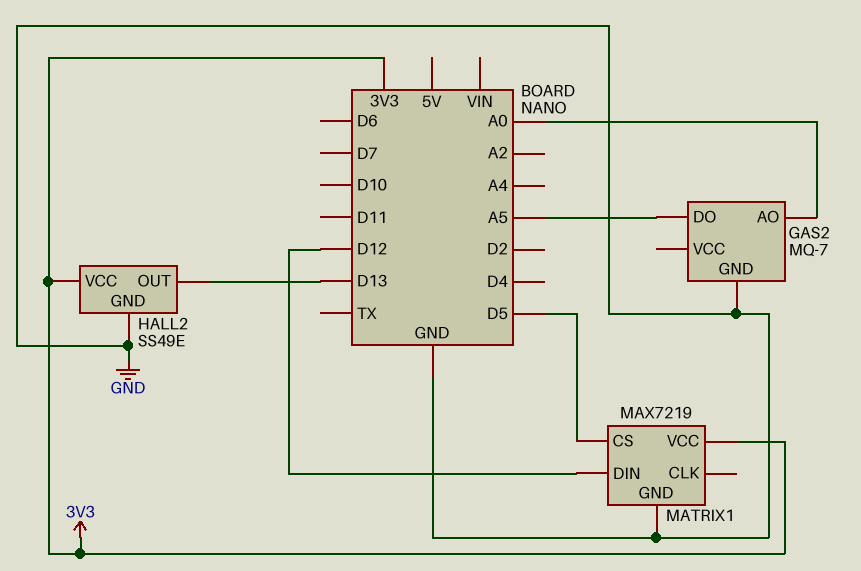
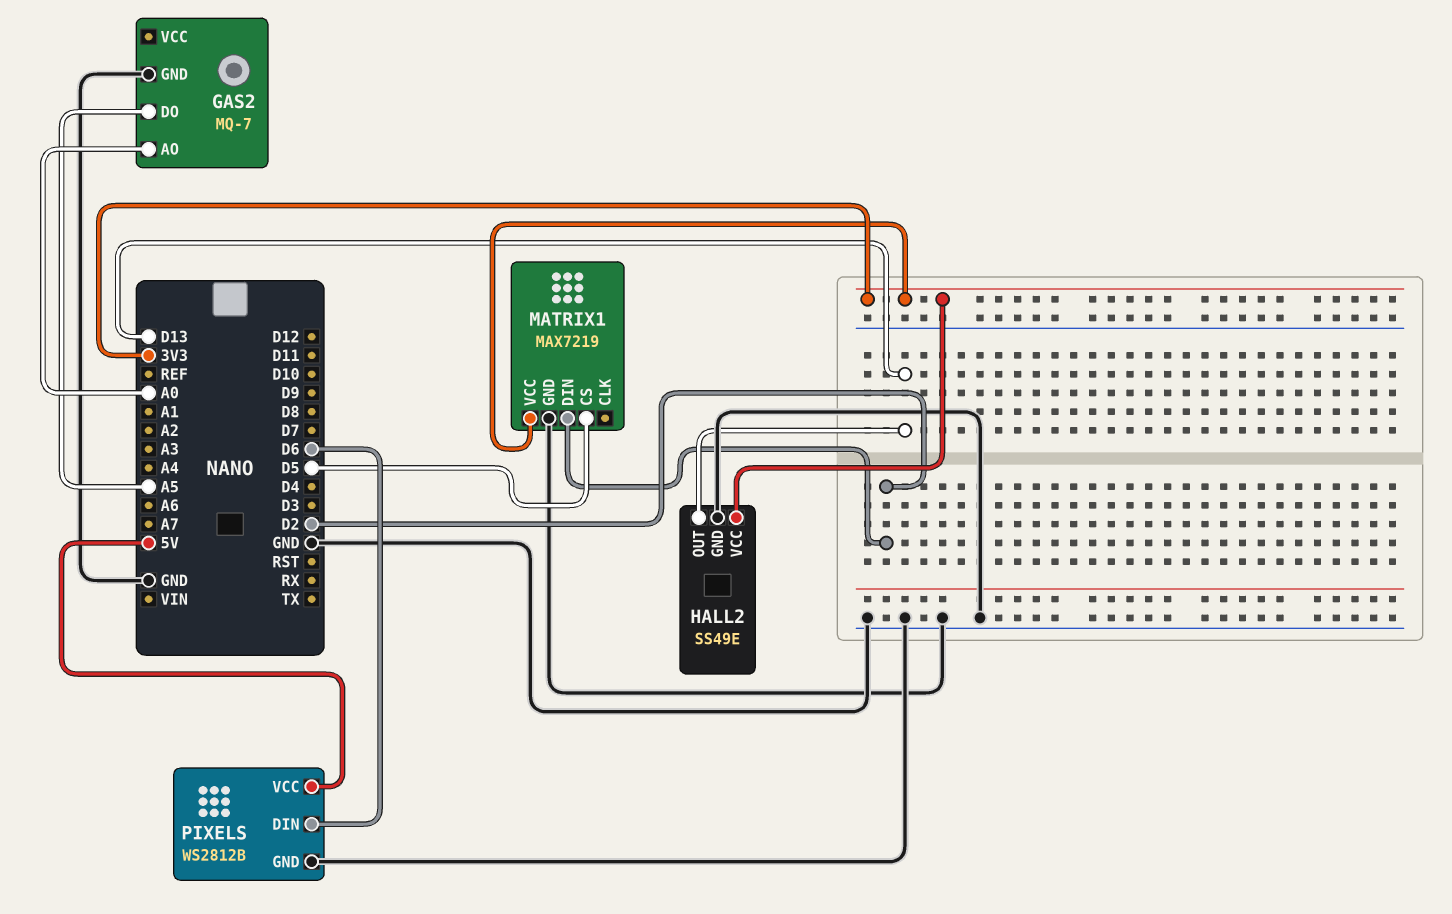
MATRIX1 pin DIN: D12 -> D2
PIXELS: none -> WS2812B
PIXELS pin DIN: none -> D6
PIXELS pin GND: none -> GND
PIXELS pin VCC: none -> 5V

